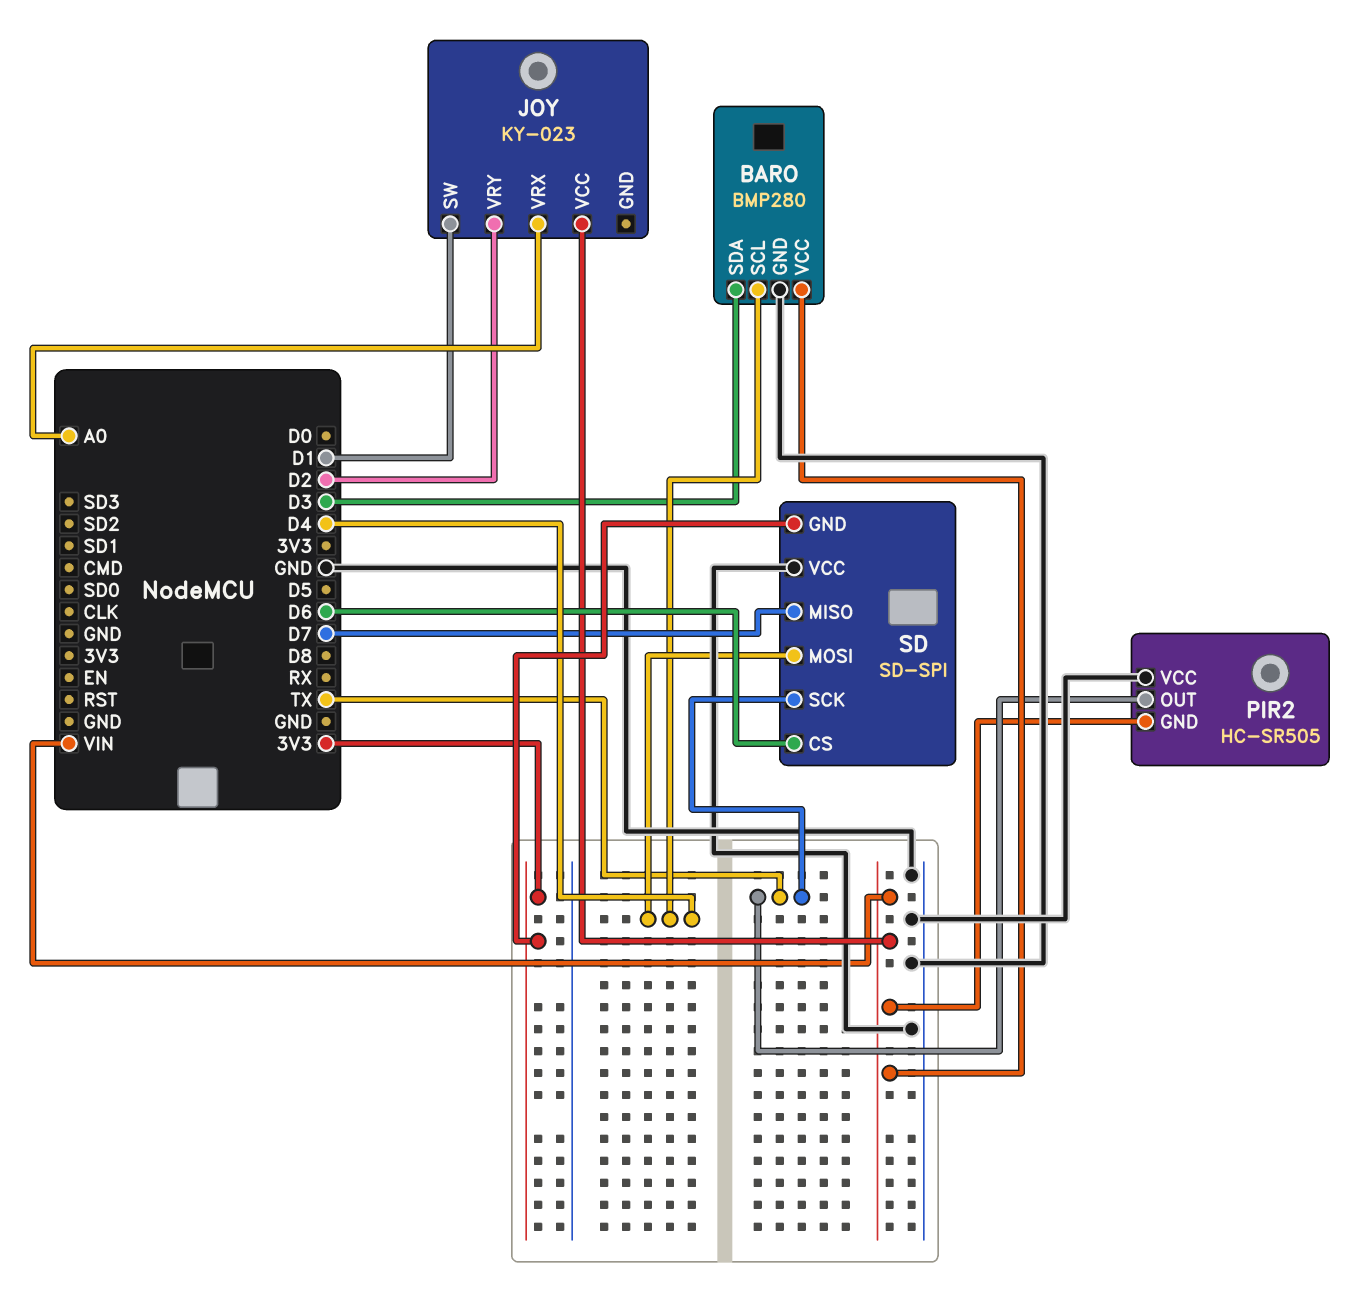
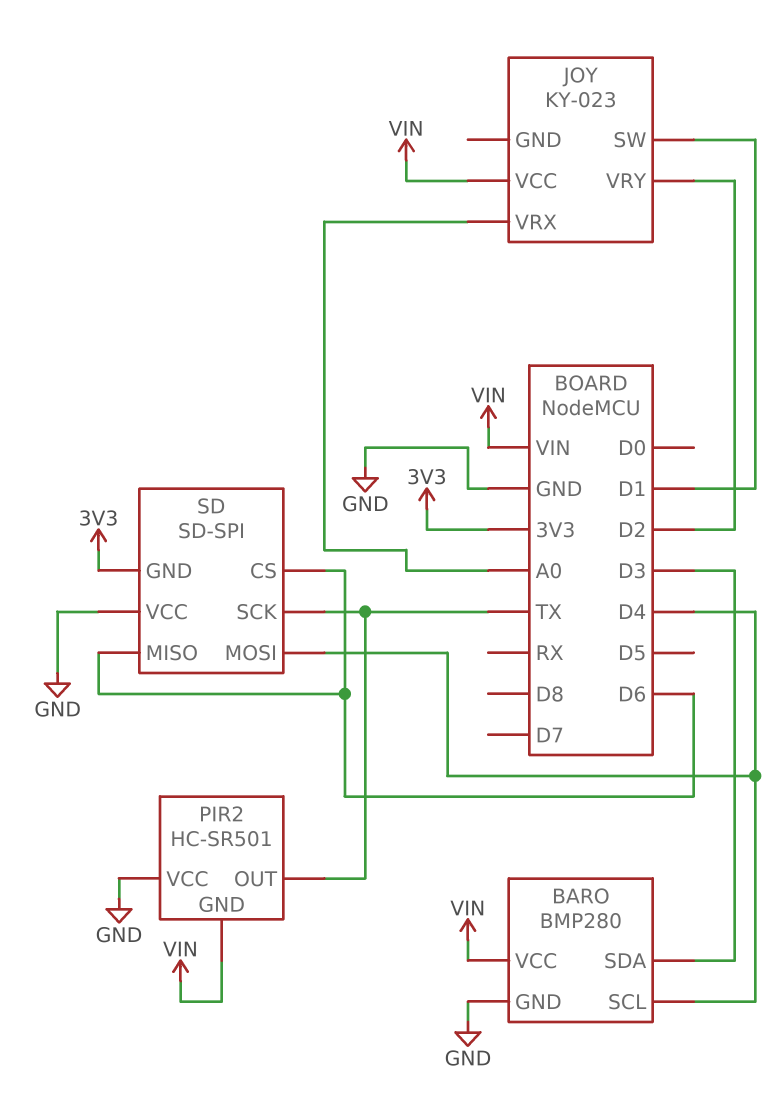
PIR2: HC-SR505 -> HC-SR501
SD pin MISO: D7 -> D6

